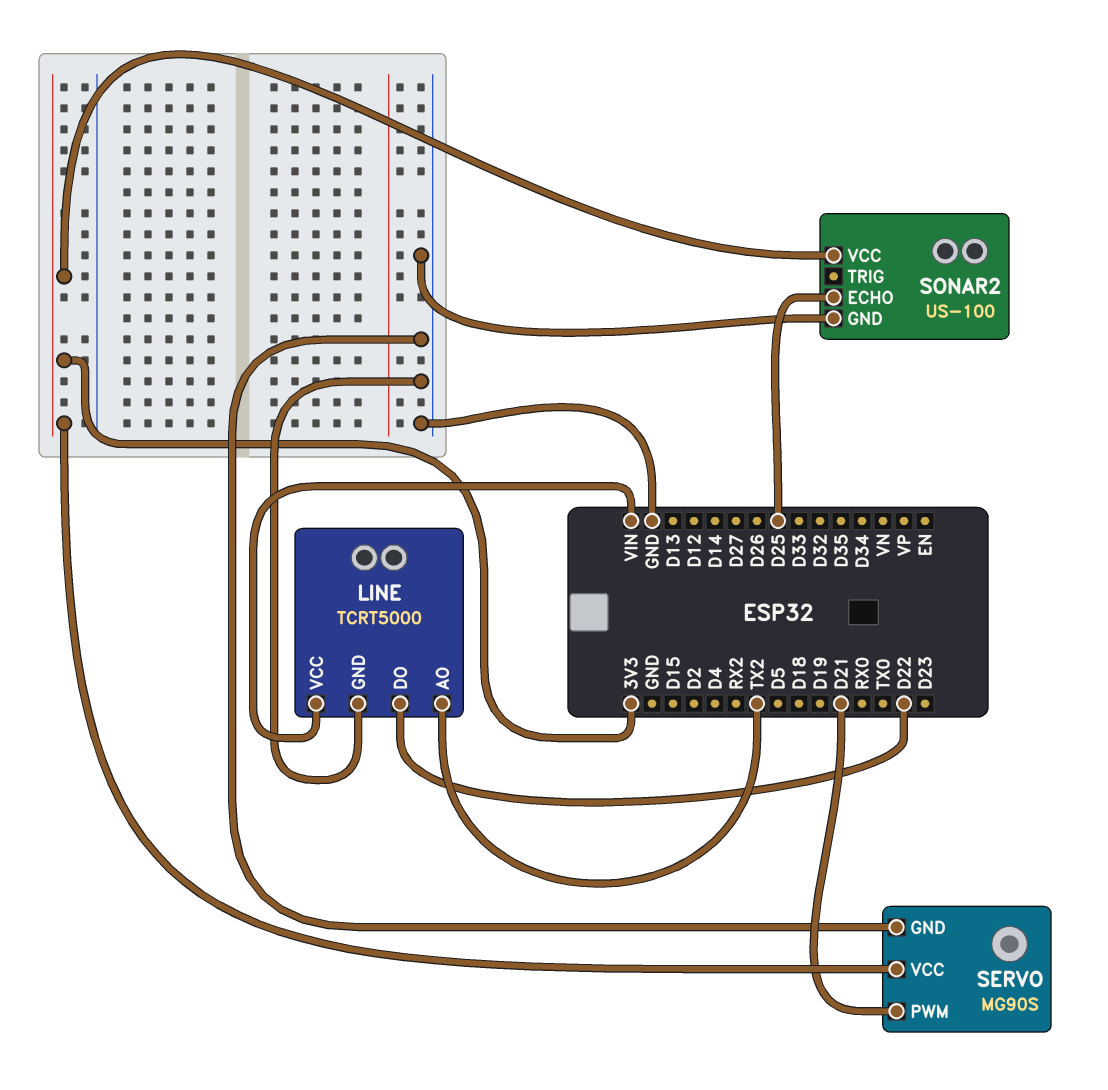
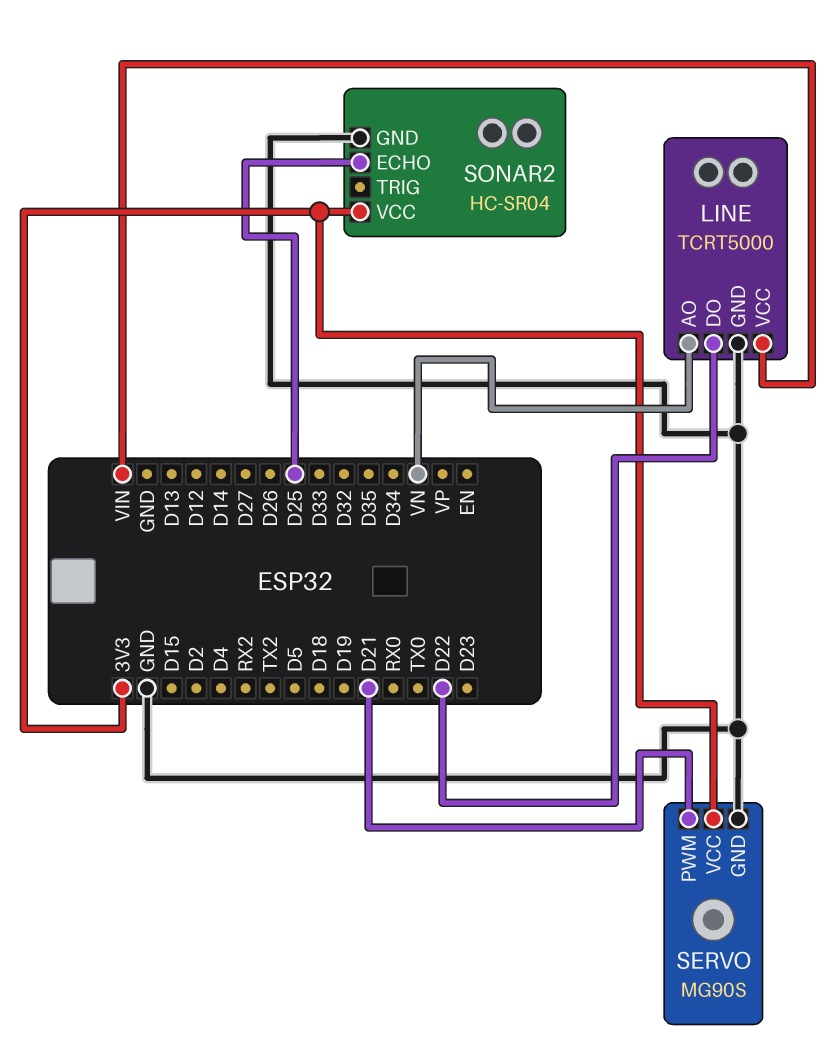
LINE pin AO: TX2 -> VN
SONAR2: US-100 -> HC-SR04

